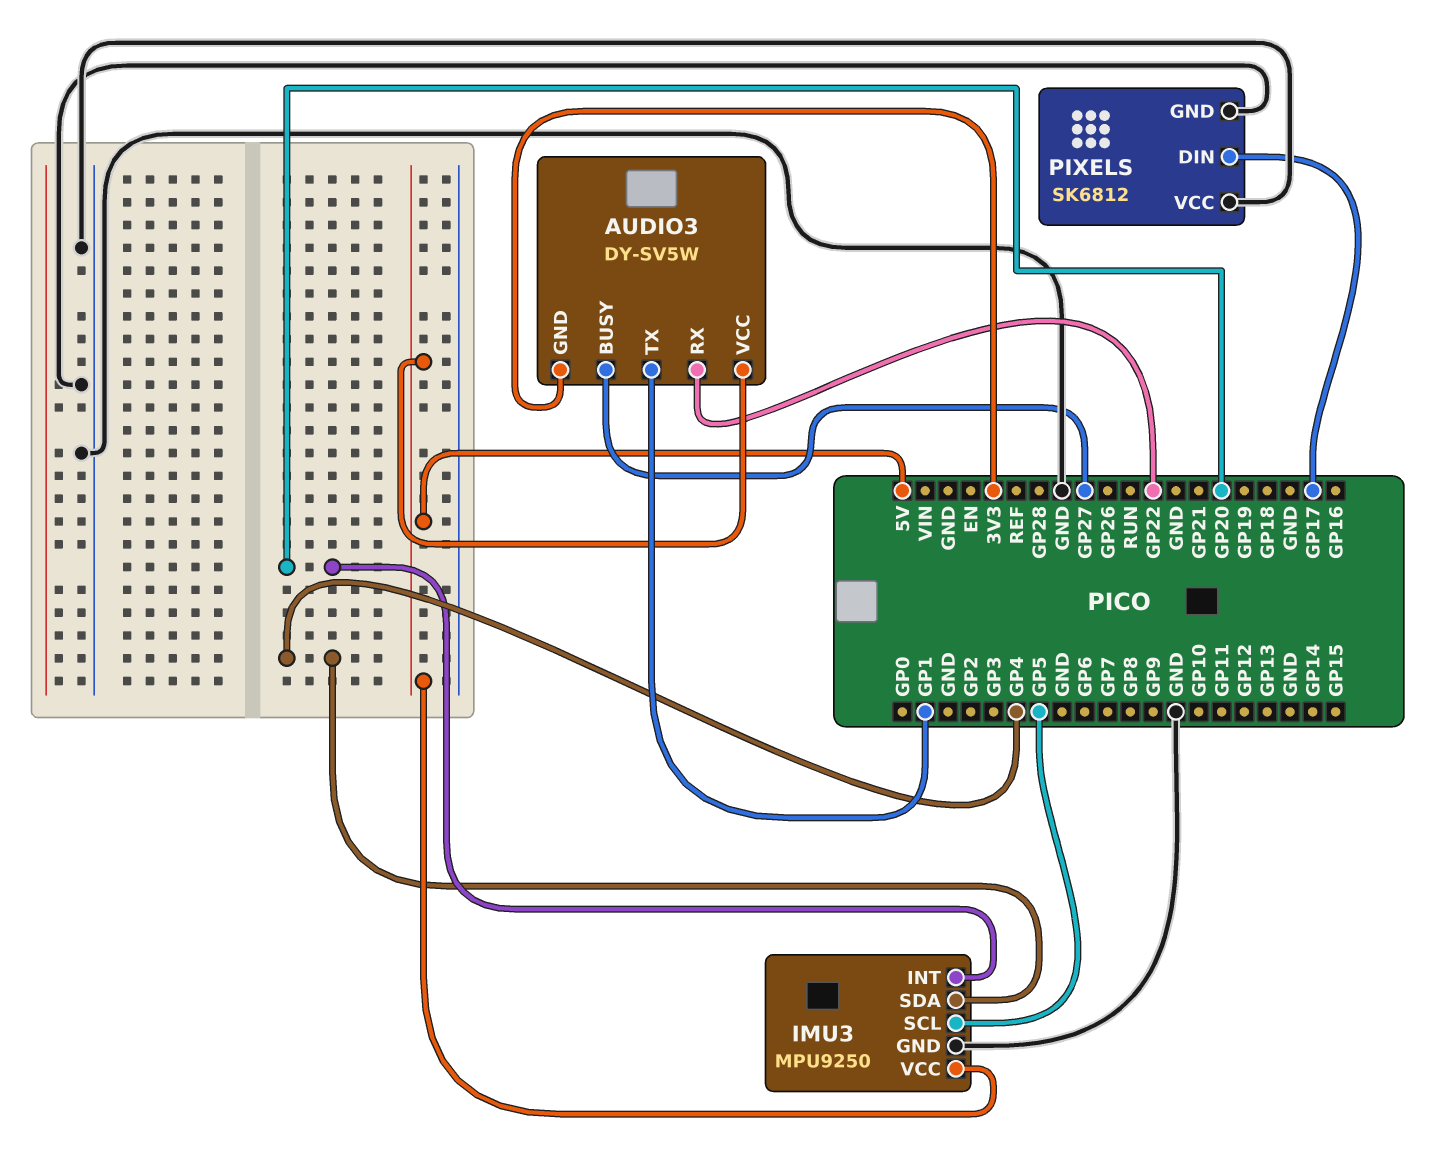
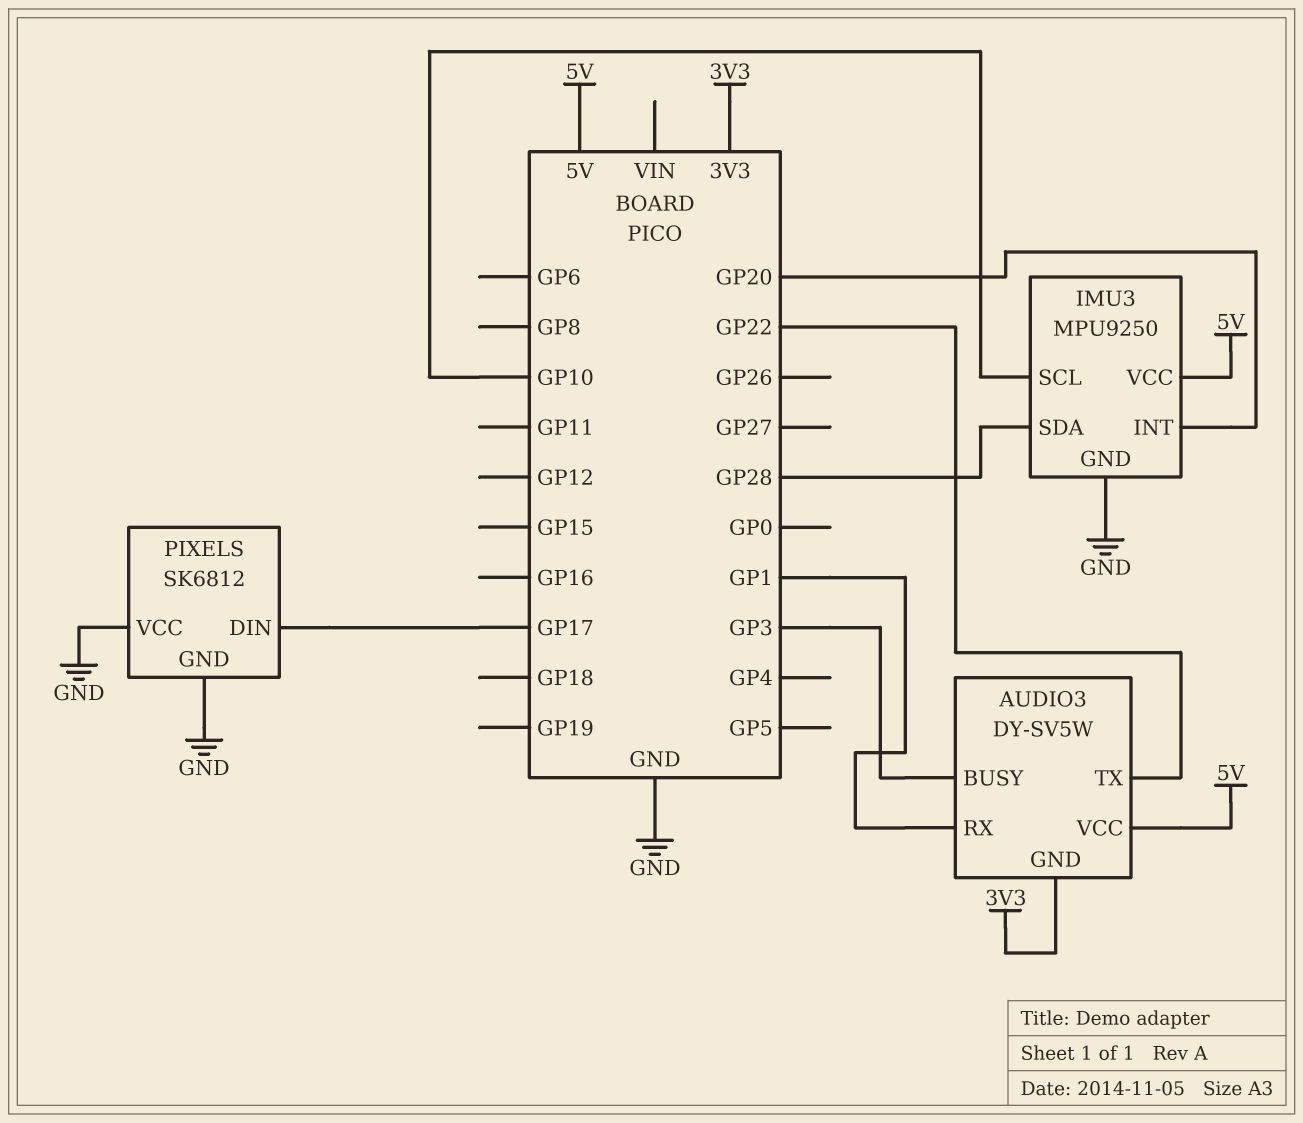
AUDIO3 pin BUSY: GP27 -> GP3
AUDIO3 pin RX: GP22 -> GP1
AUDIO3 pin TX: GP1 -> GP22
IMU3 pin SCL: GP5 -> GP10
IMU3 pin SDA: GP4 -> GP28

